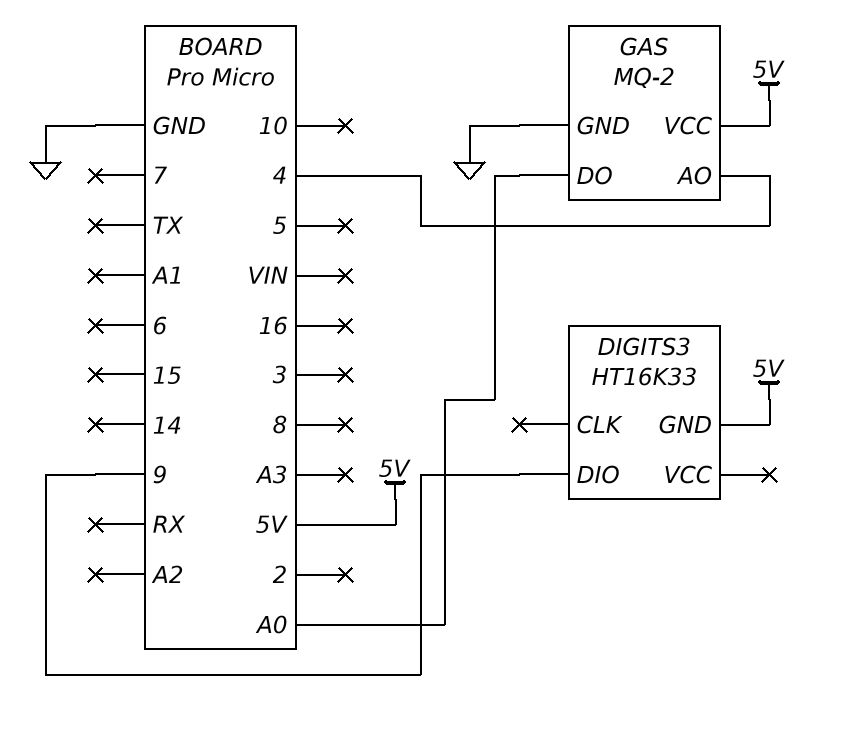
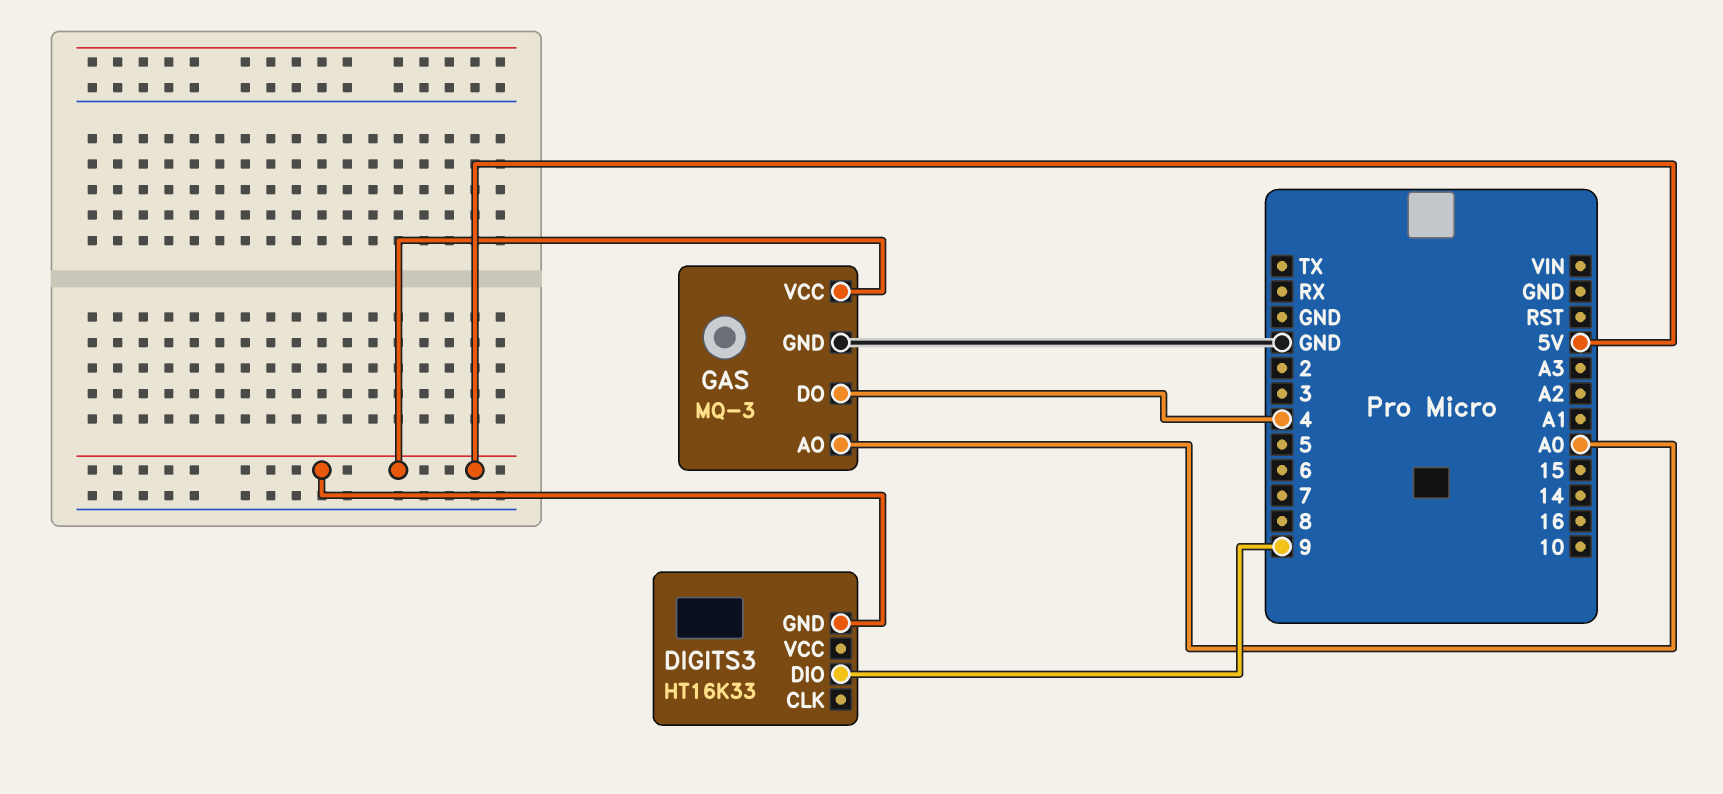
GAS: MQ-2 -> MQ-3
GAS pin AO: 4 -> A0
GAS pin DO: A0 -> 4

